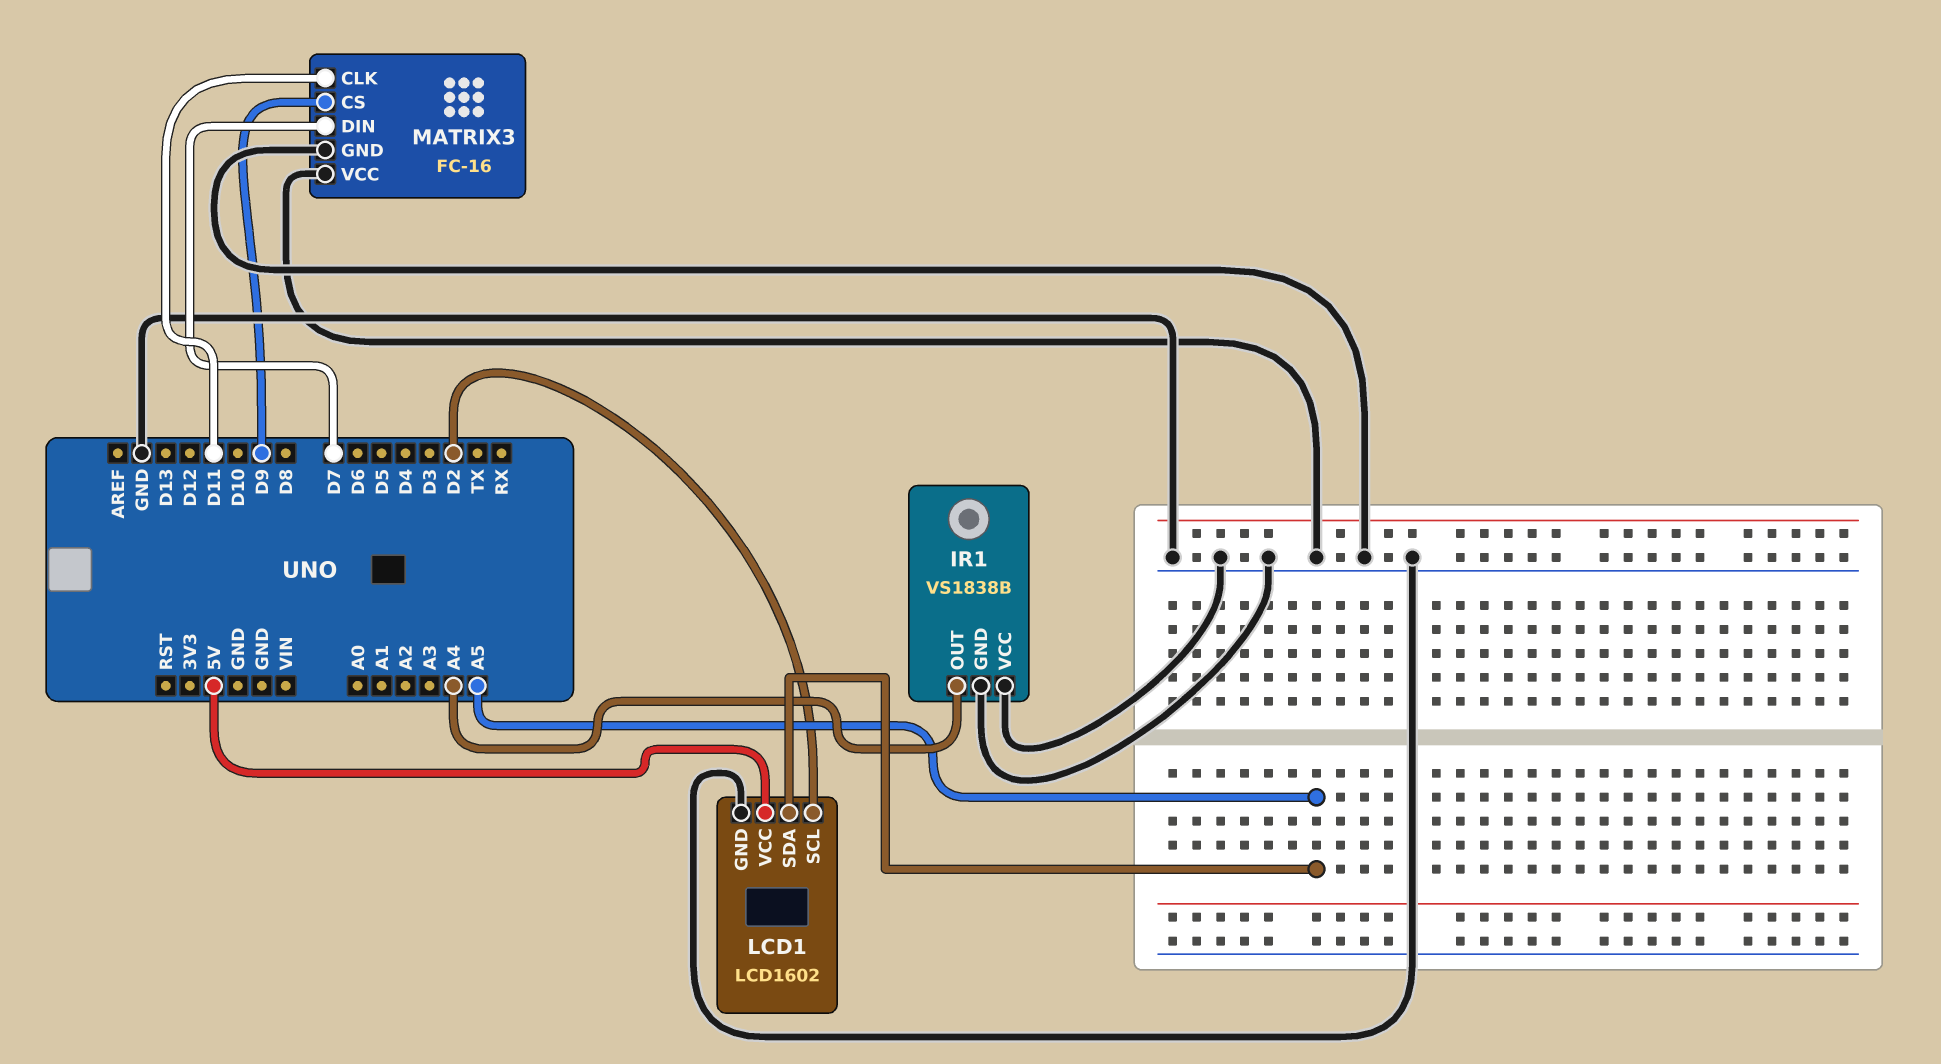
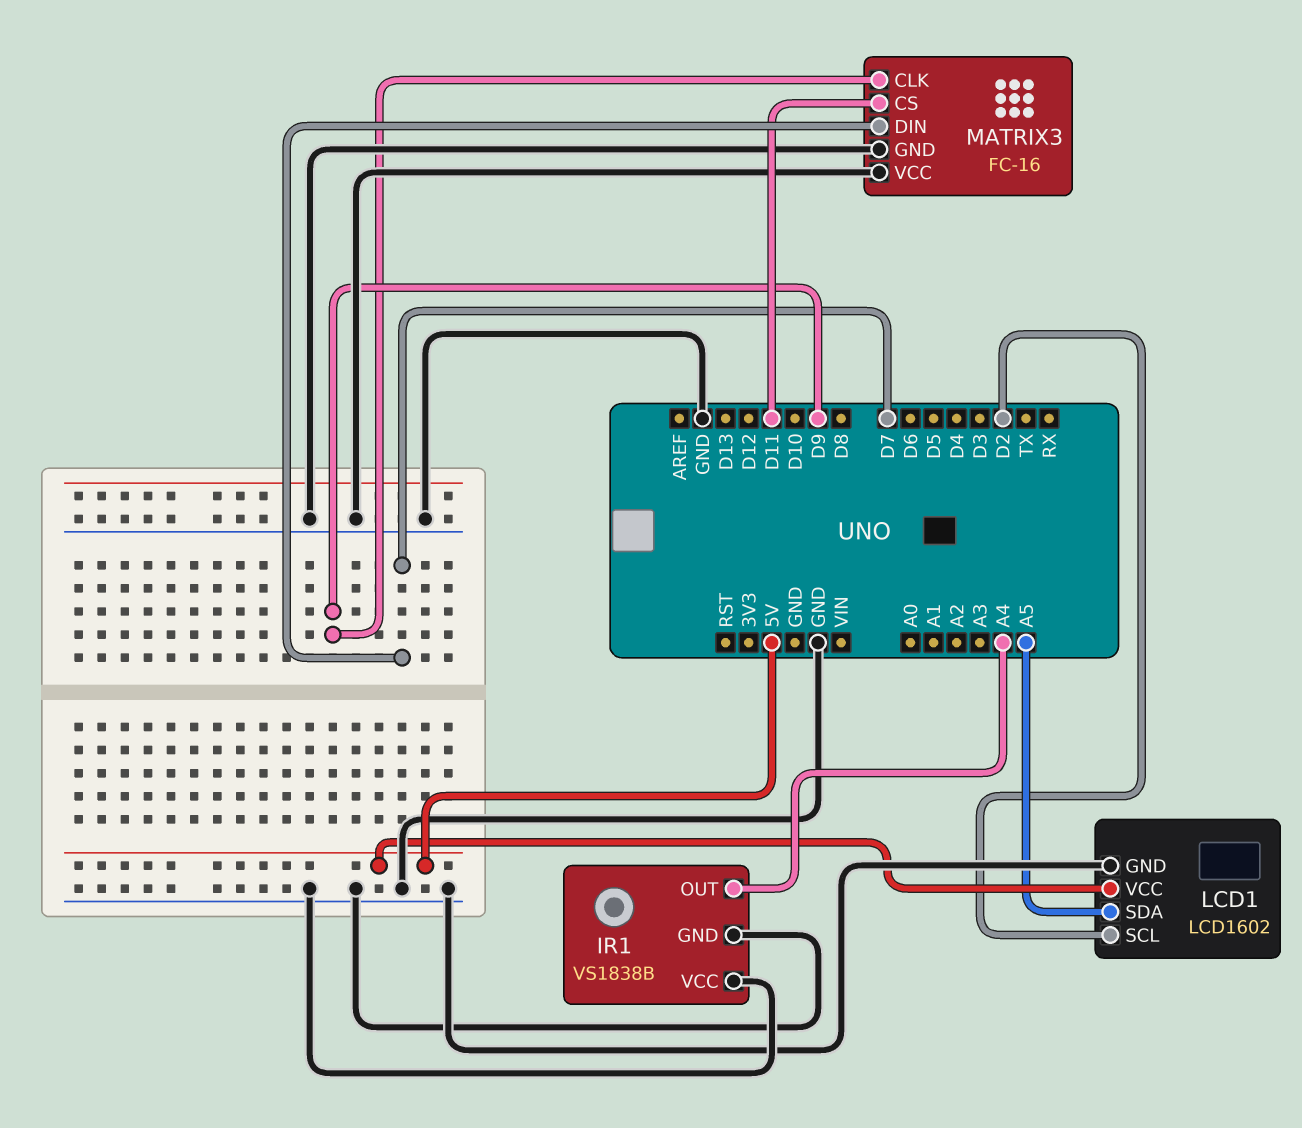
MATRIX3 pin CLK: D11 -> D9
MATRIX3 pin CS: D9 -> D11

